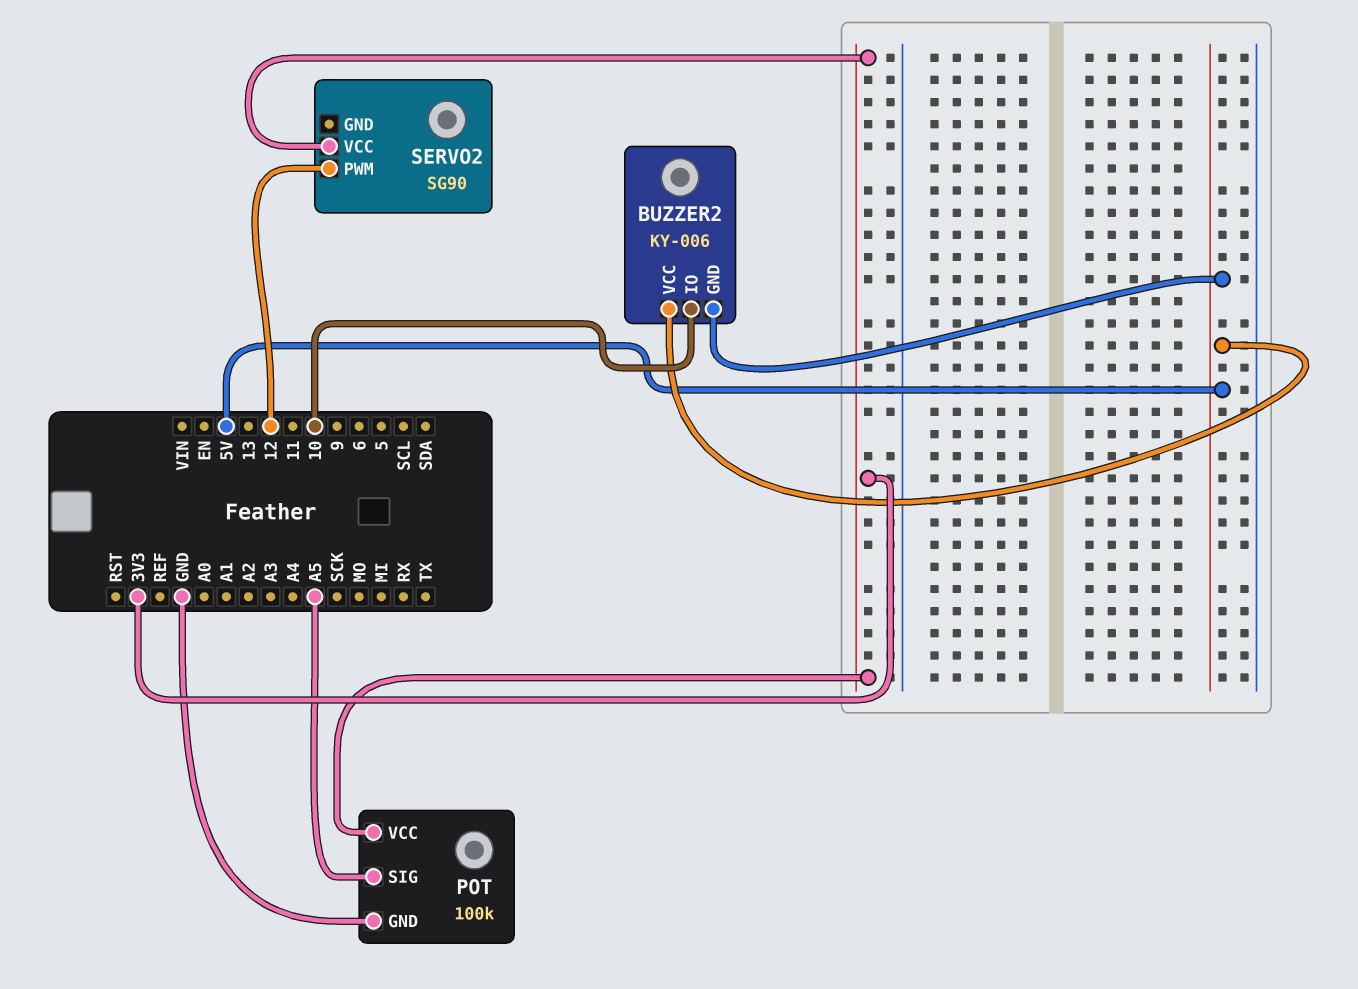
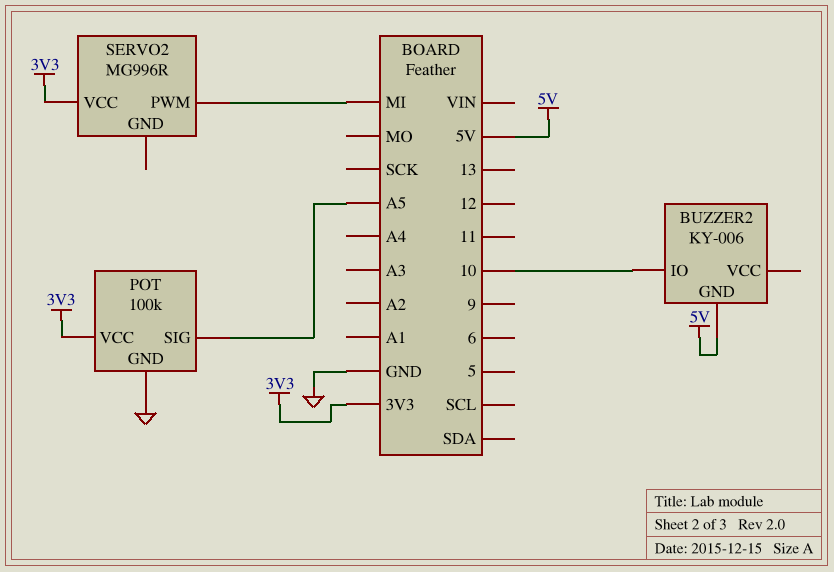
BUZZER2 pin VCC: 5V -> none
SERVO2: SG90 -> MG996R
SERVO2 pin PWM: 12 -> MI

